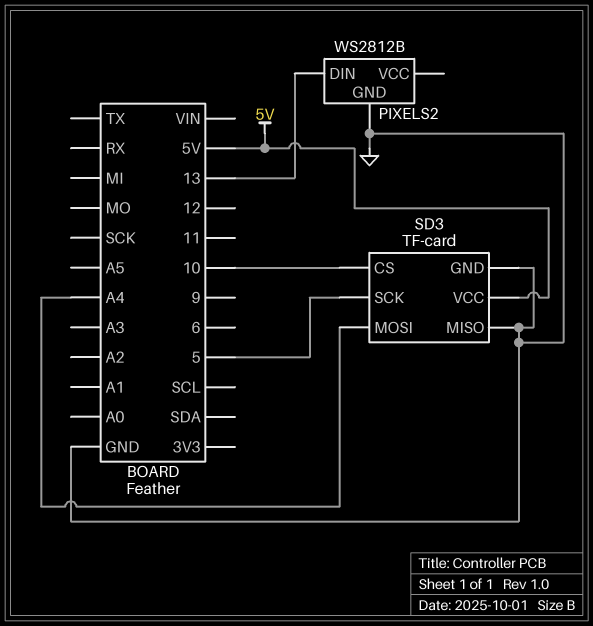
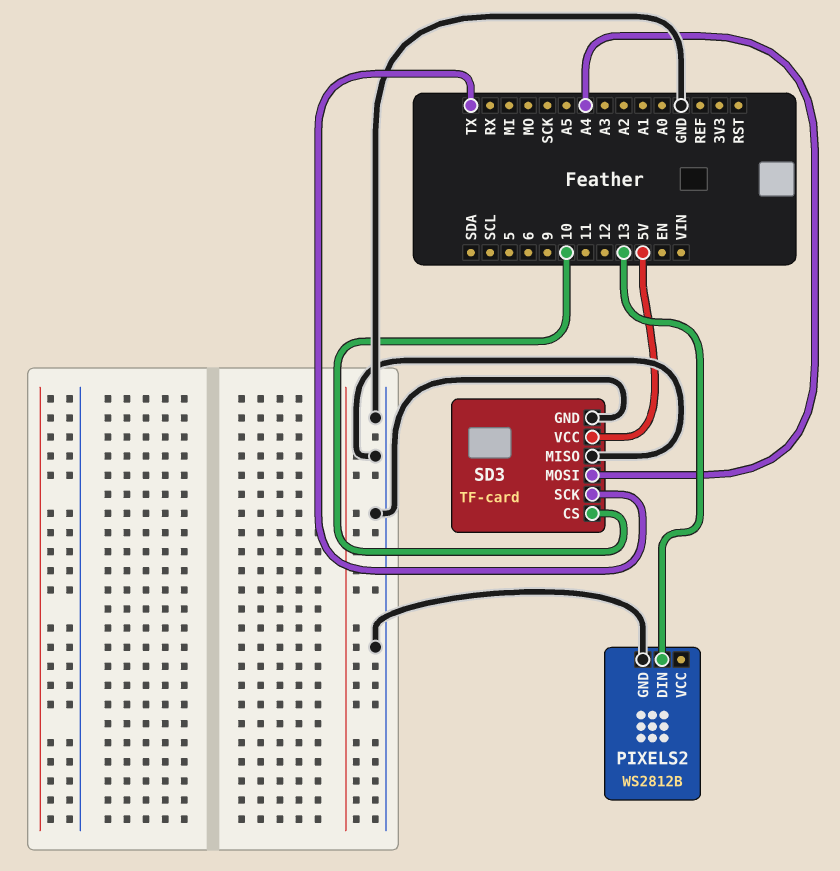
SD3 pin SCK: 5 -> TX

